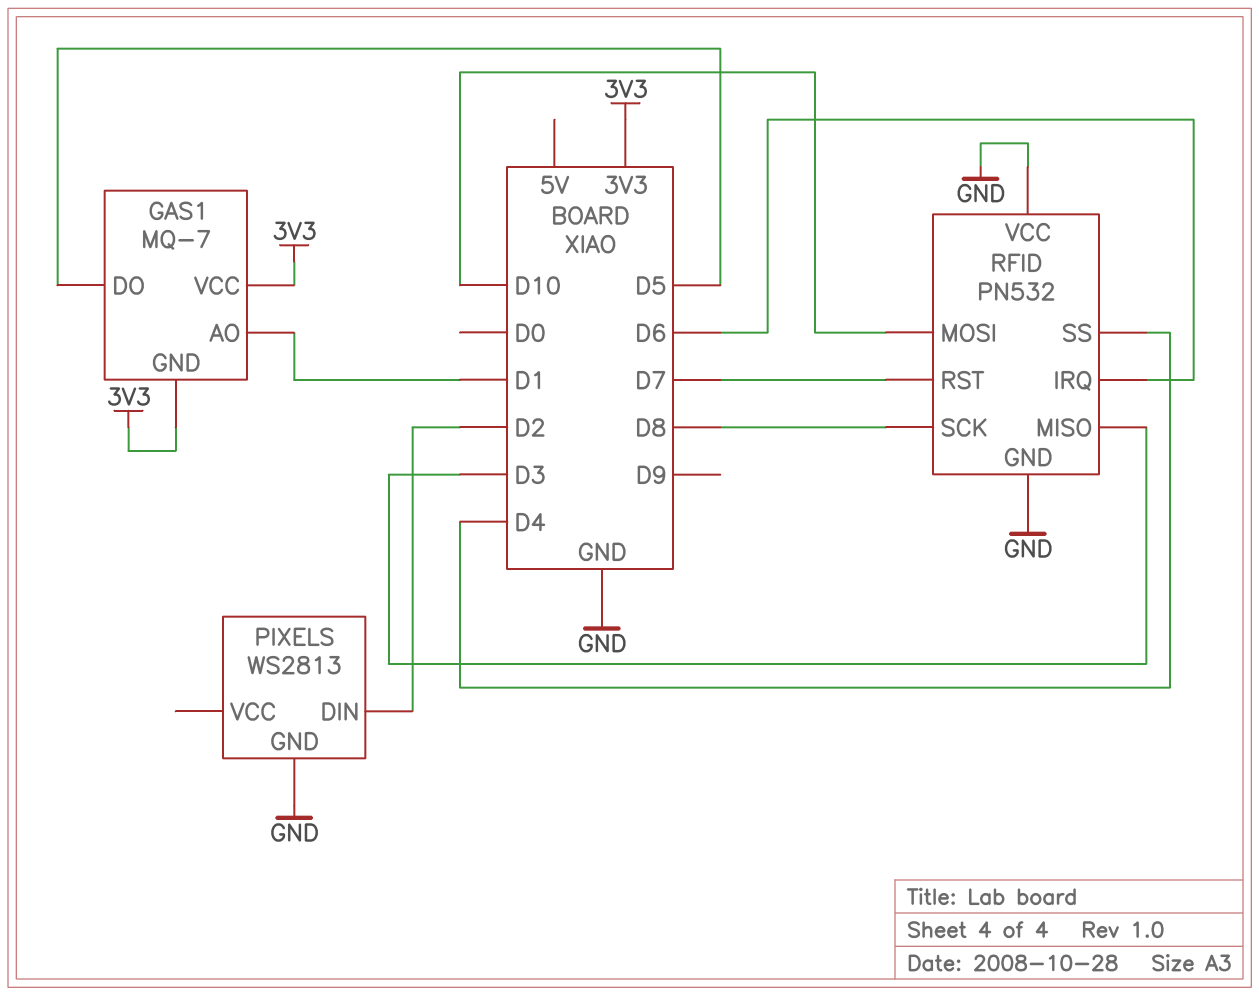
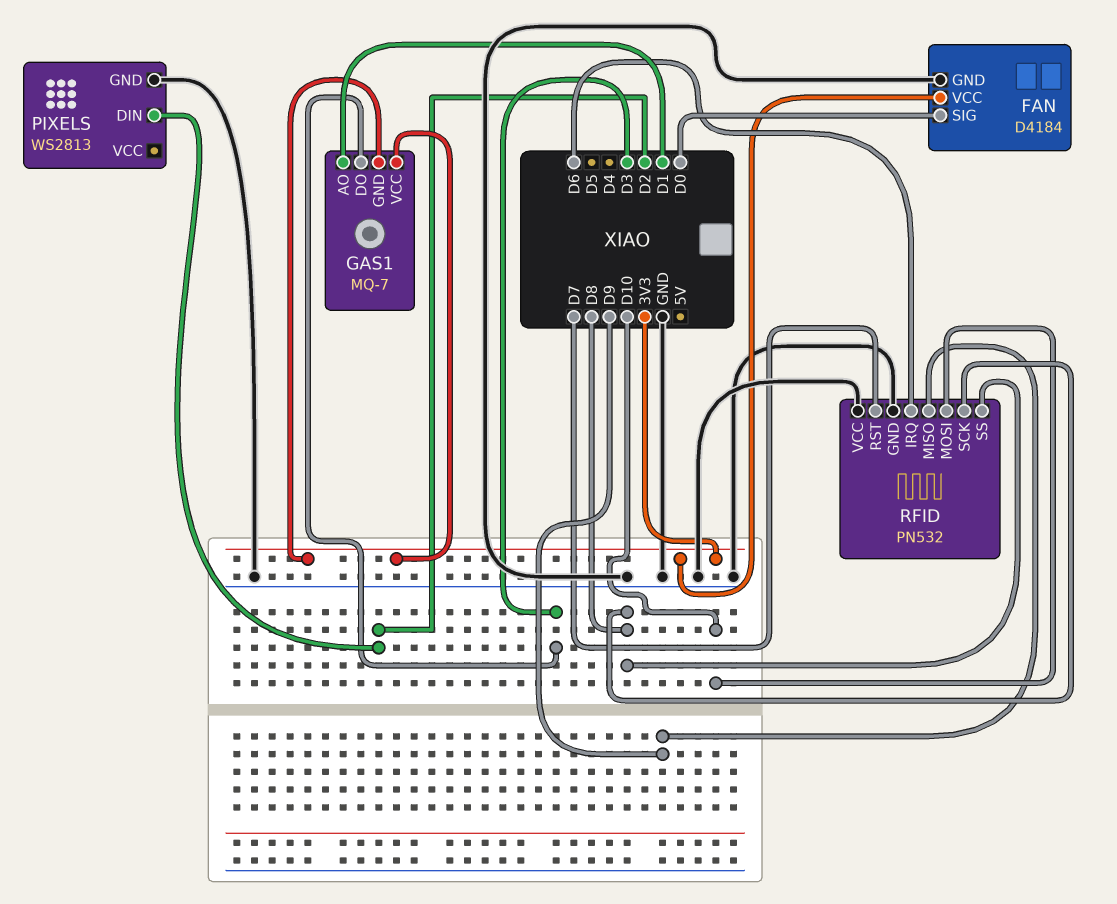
FAN: none -> D4184
FAN pin GND: none -> GND
FAN pin SIG: none -> D0
FAN pin VCC: none -> 3V3
GAS1 pin DO: D5 -> D3
RFID pin MISO: D3 -> D9
RFID pin SS: D4 -> D8

